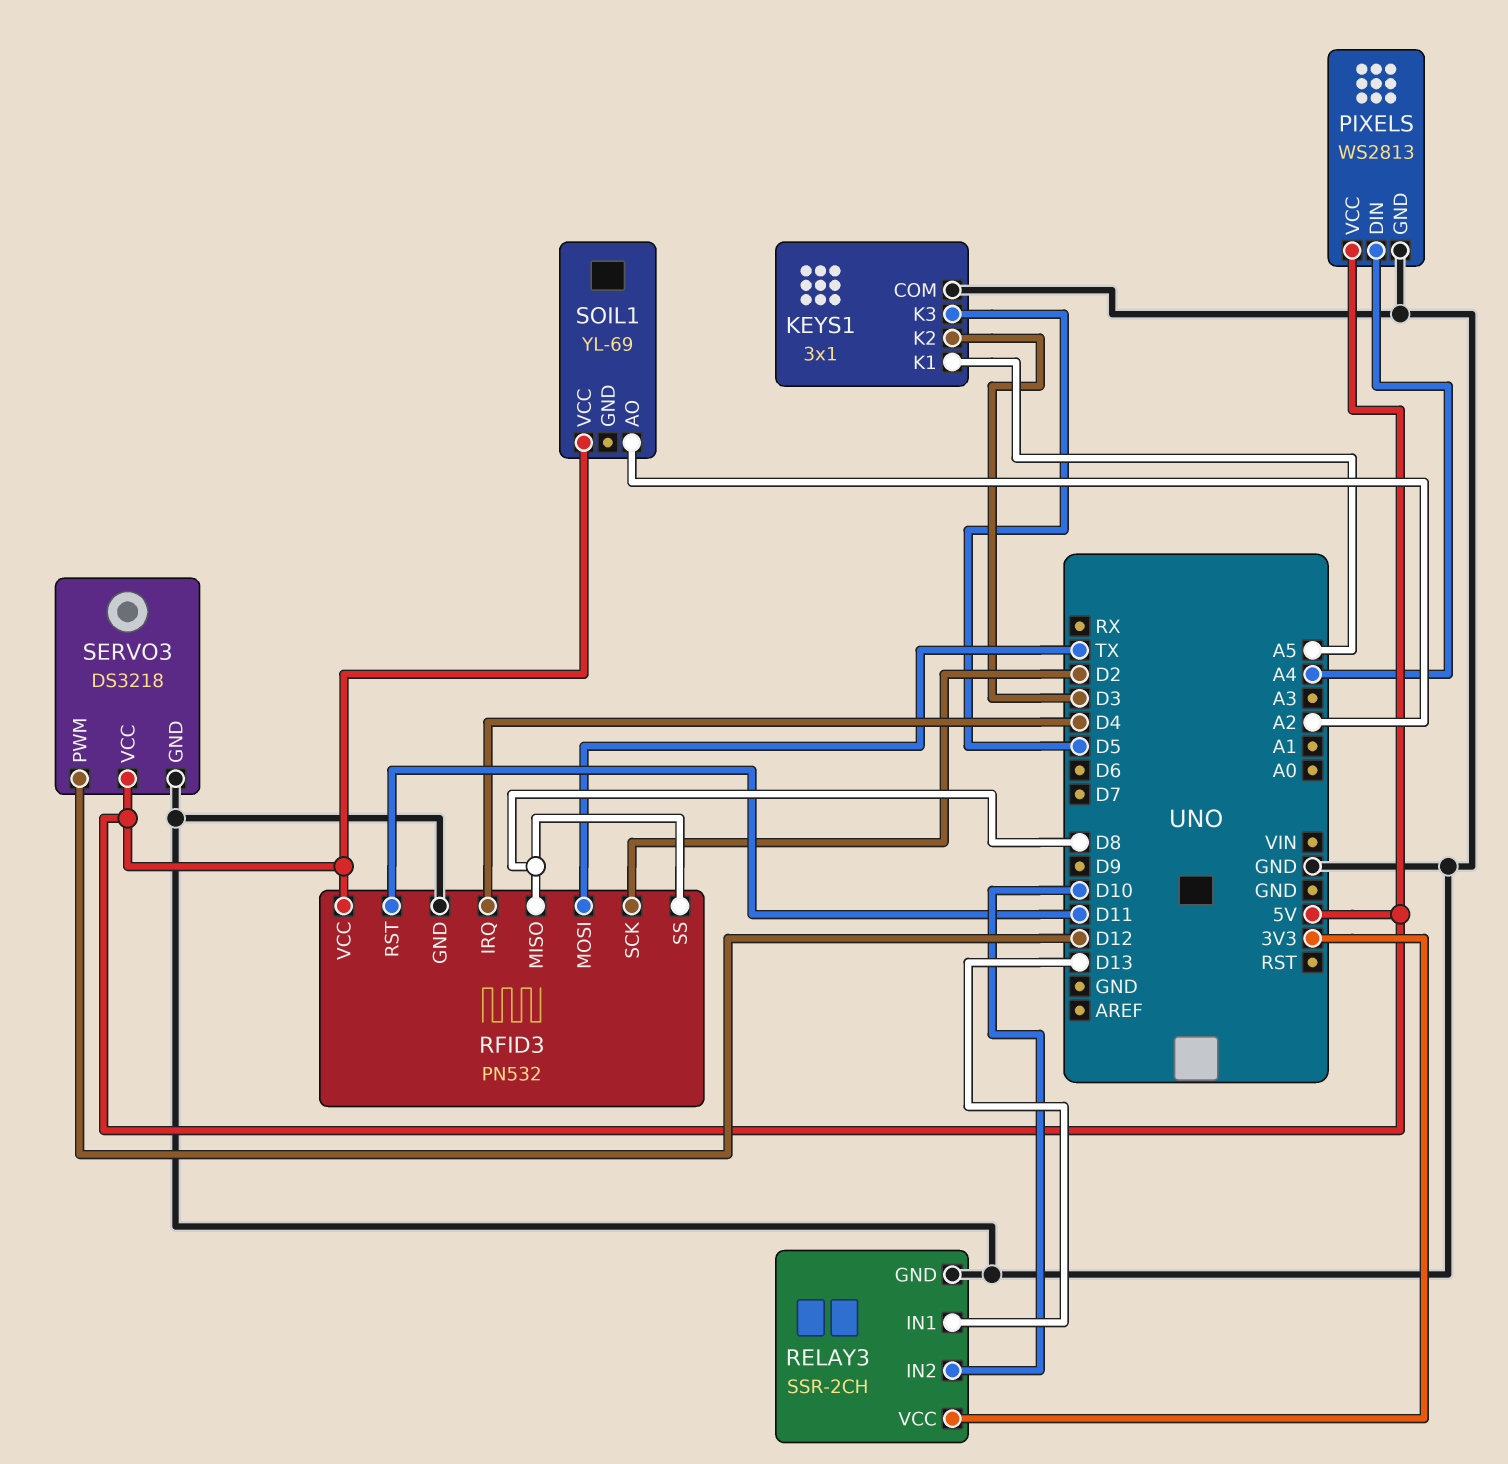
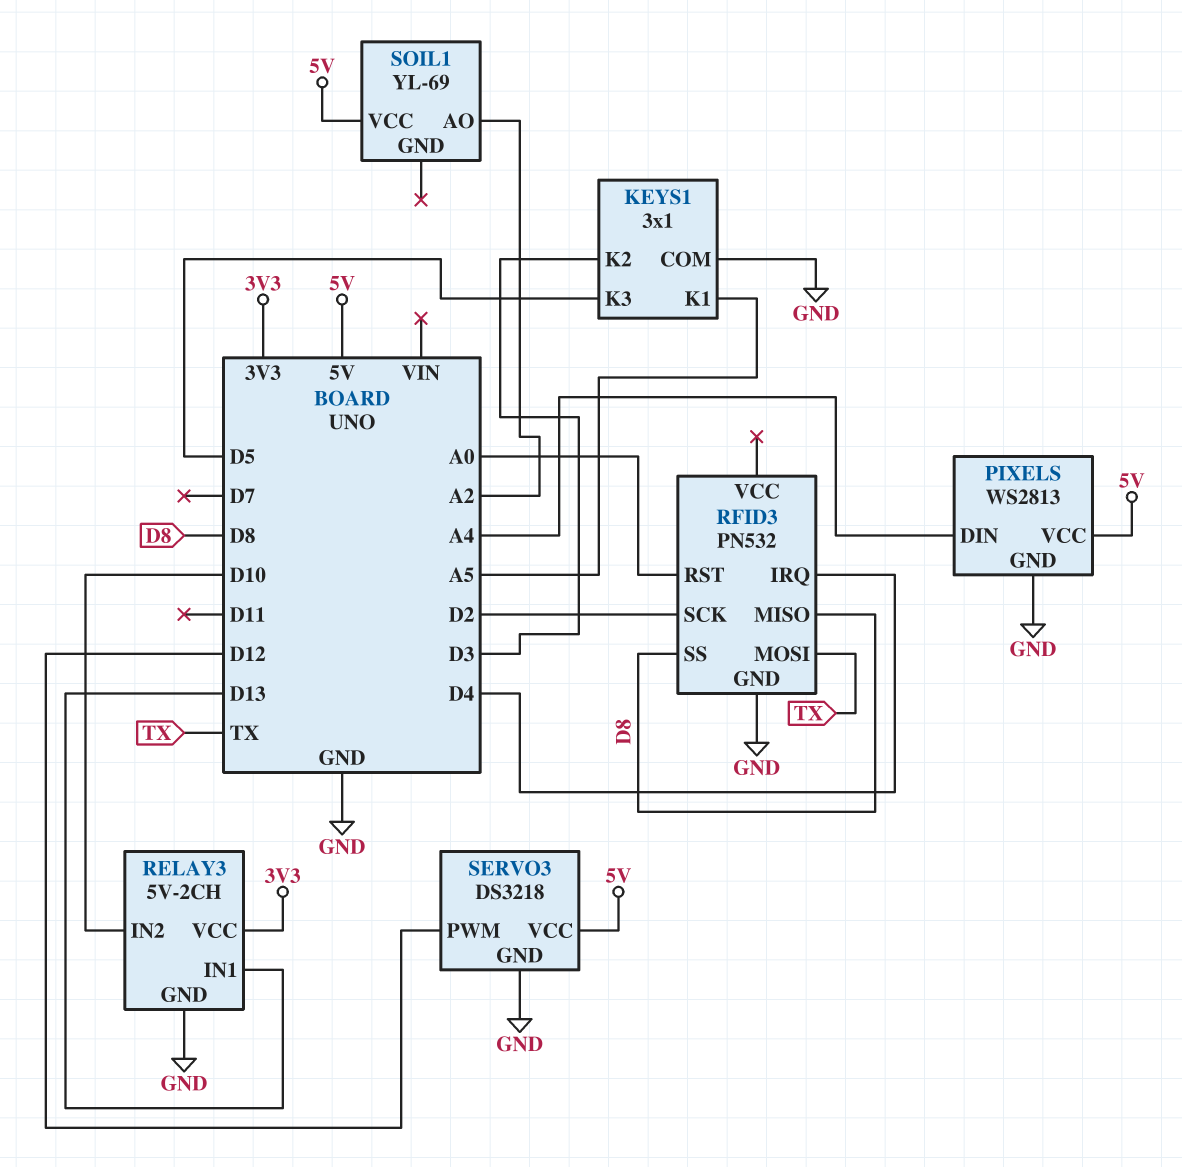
RELAY3: SSR-2CH -> 5V-2CH
RFID3 pin RST: D11 -> A0
RFID3 pin VCC: 5V -> none

